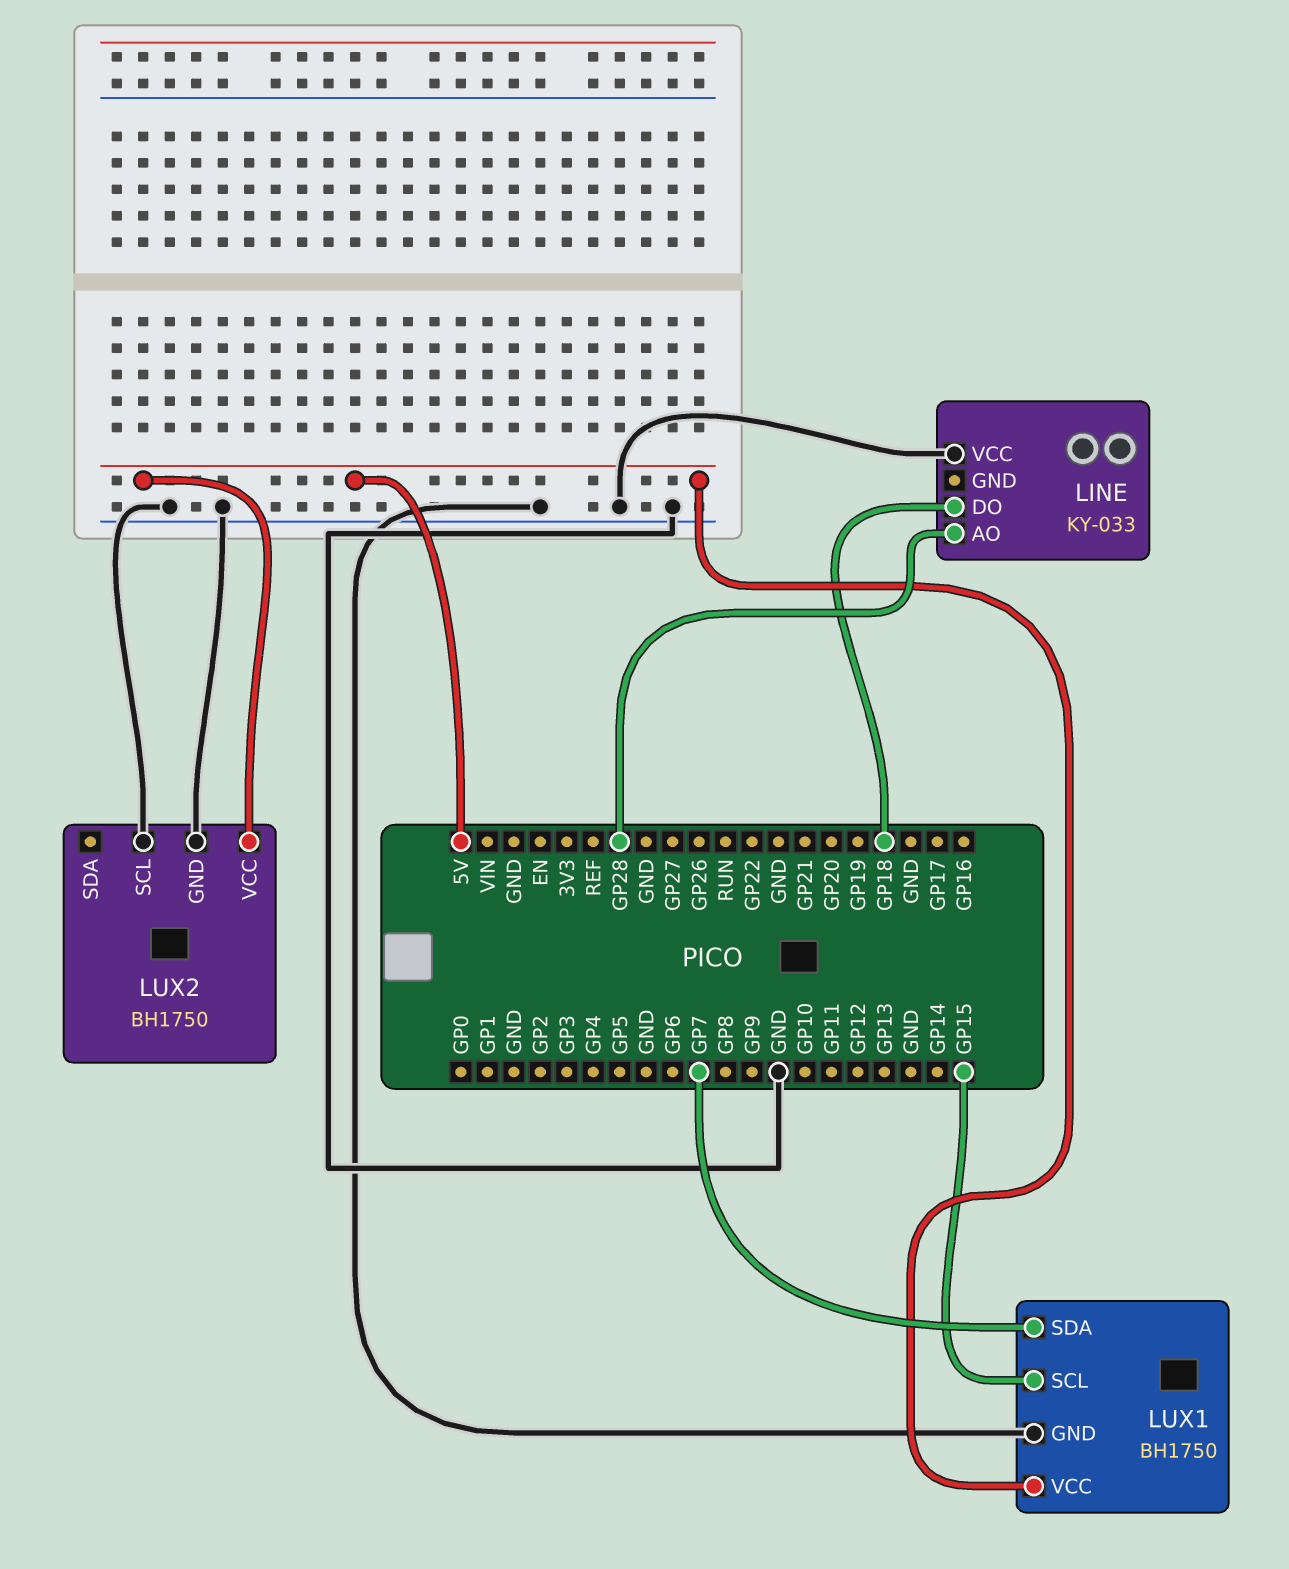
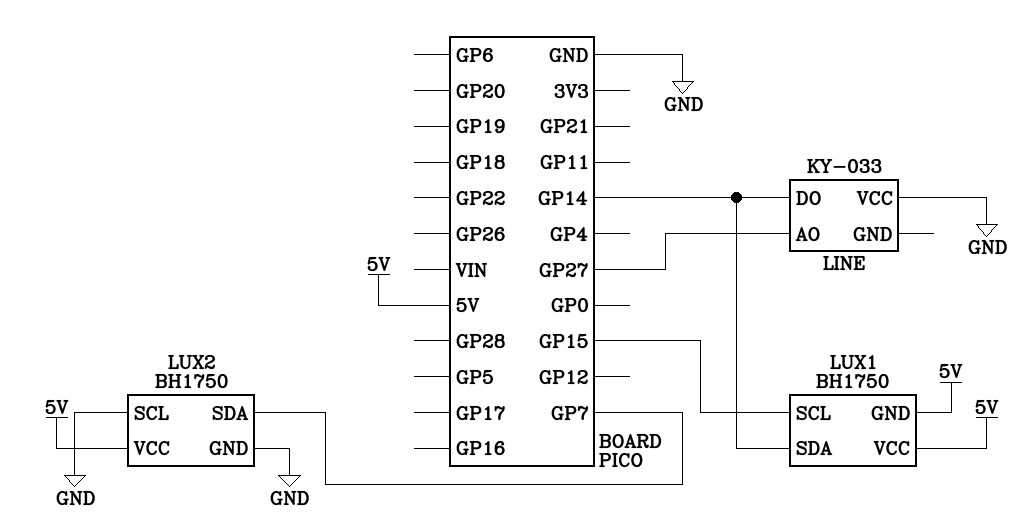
LINE pin AO: GP28 -> GP27
LINE pin DO: GP18 -> GP14
LUX1 pin GND: GND -> 5V
LUX1 pin SDA: GP7 -> GP14
LUX2 pin SDA: none -> GP7

